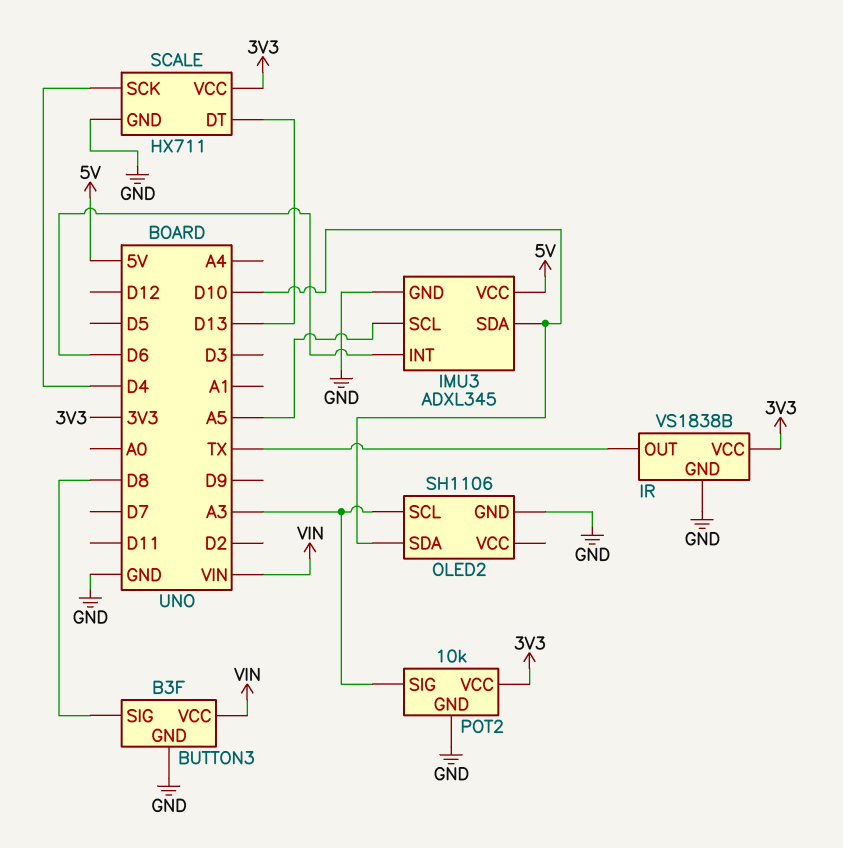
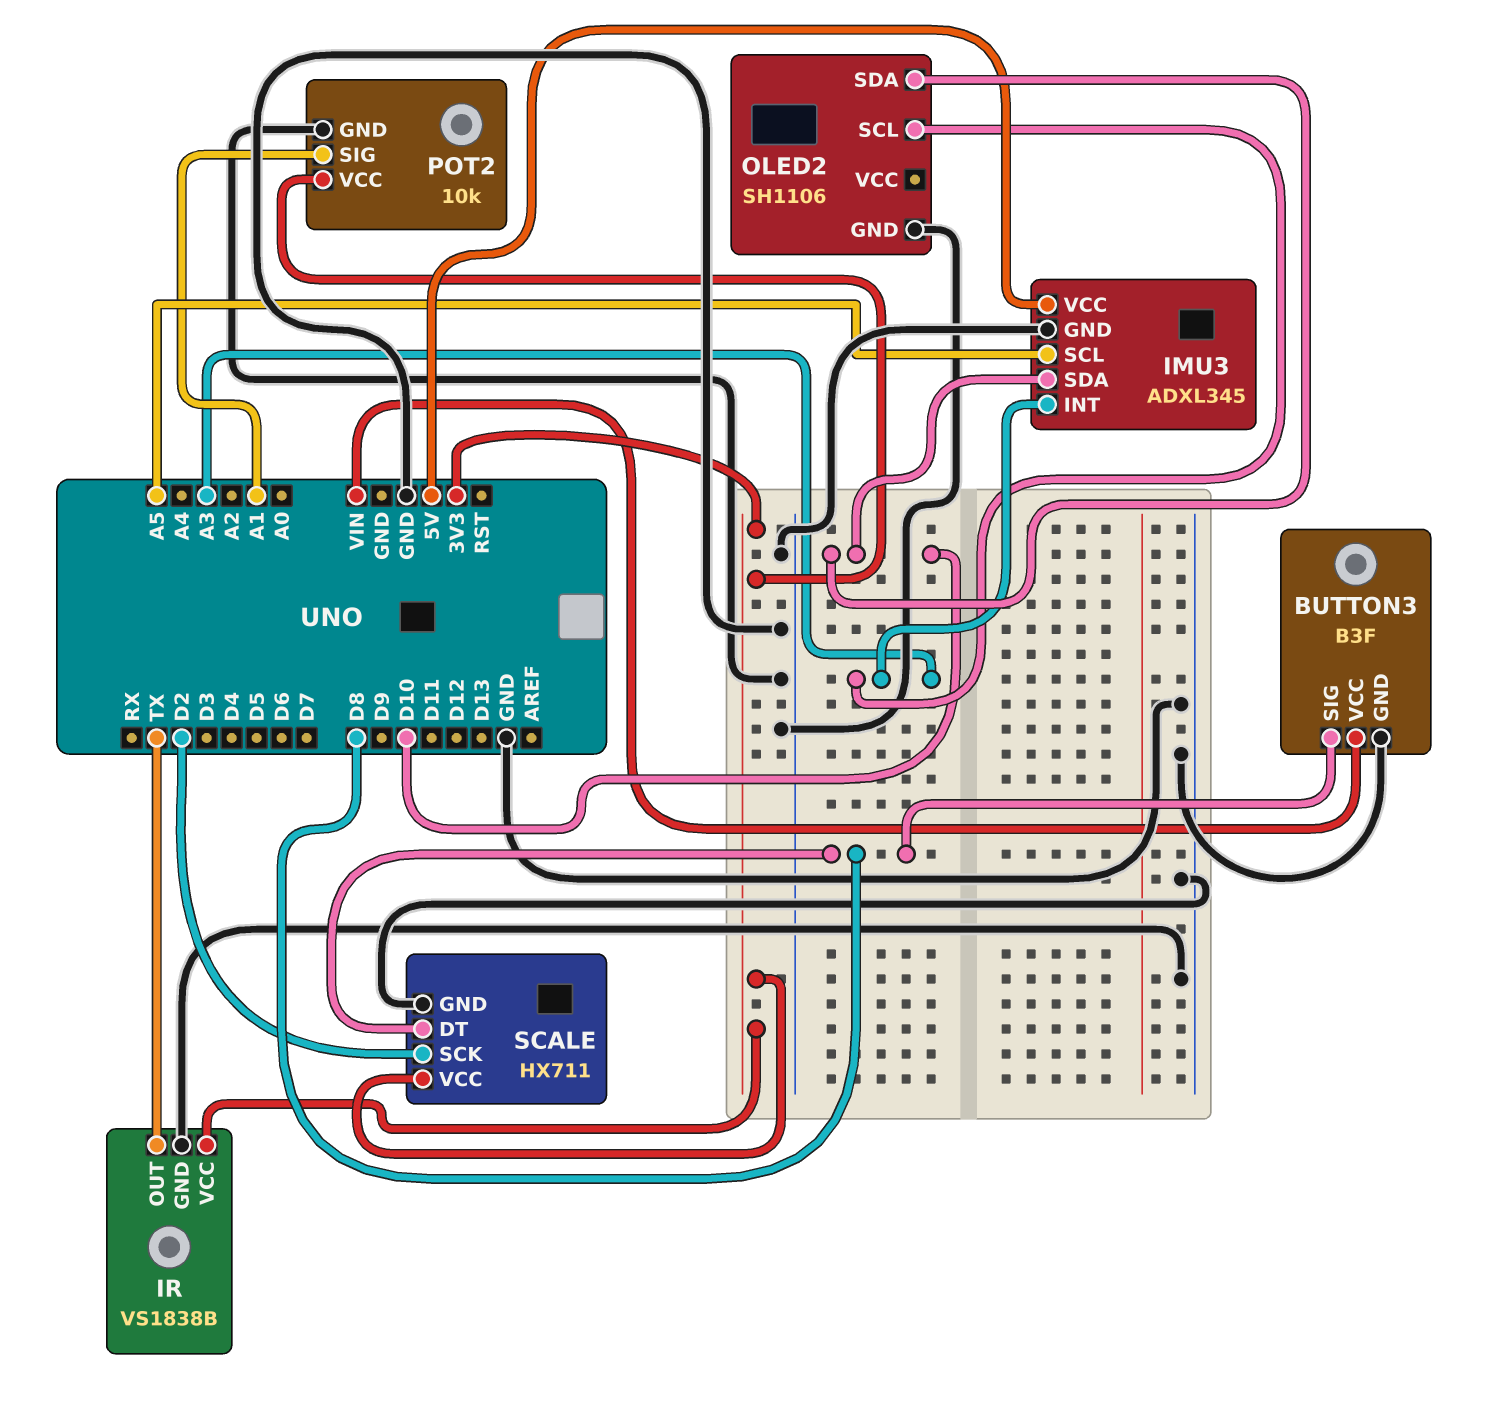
IMU3 pin INT: D6 -> A3
POT2 pin SIG: A3 -> A1
SCALE pin DT: D13 -> D8
SCALE pin SCK: D4 -> D2

